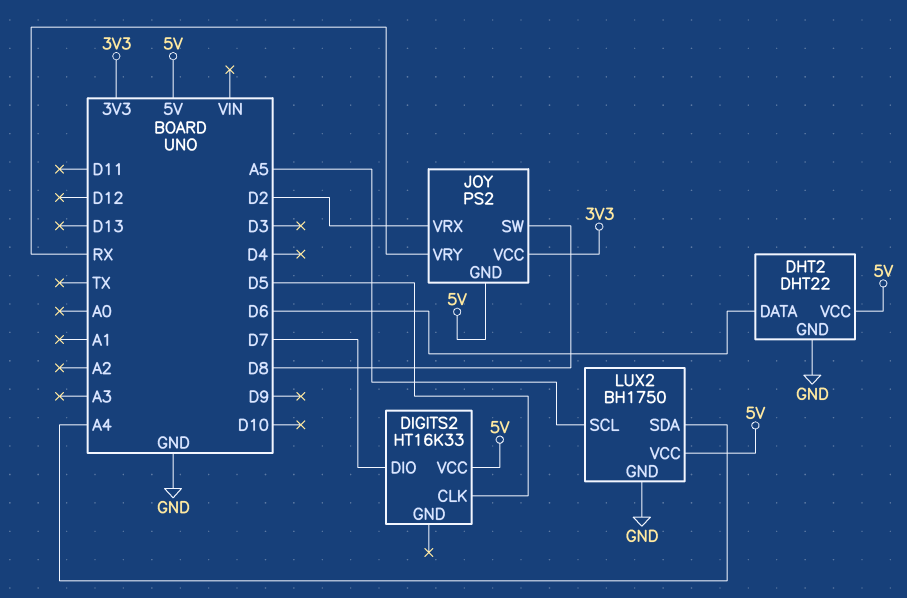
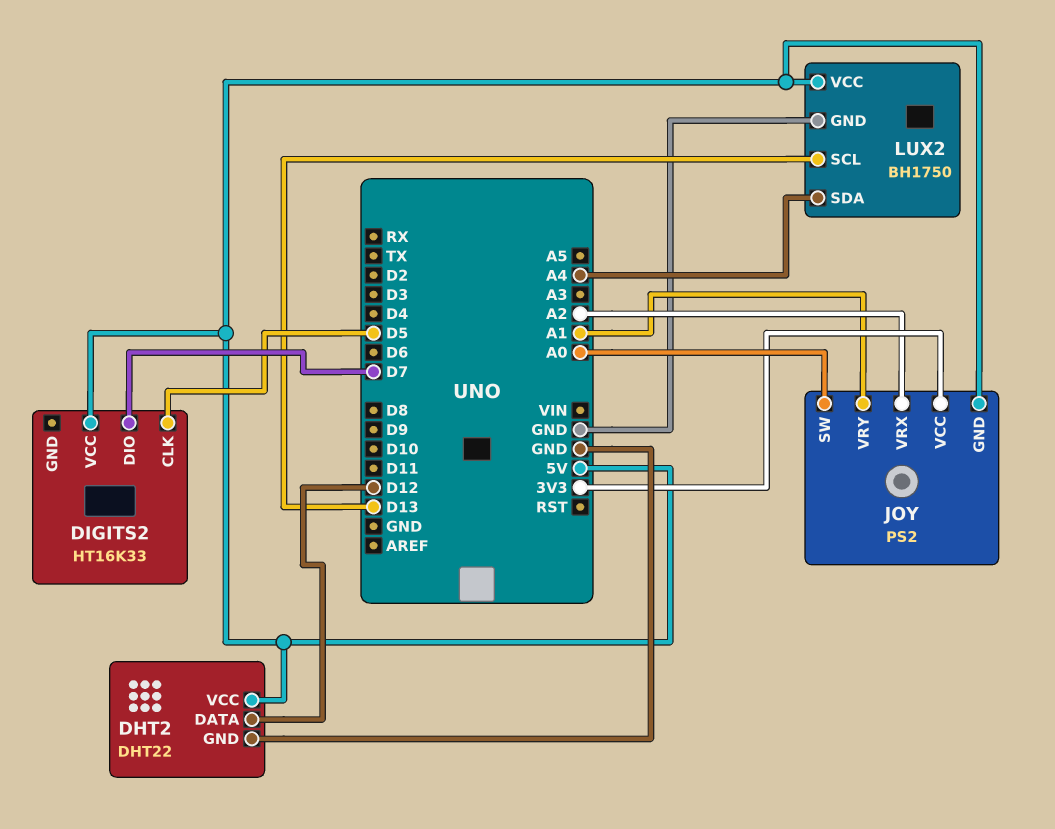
DHT2 pin DATA: D6 -> D12
JOY pin SW: D8 -> A0
JOY pin VRX: D2 -> A2
JOY pin VRY: RX -> A1
LUX2 pin SCL: A5 -> D13

